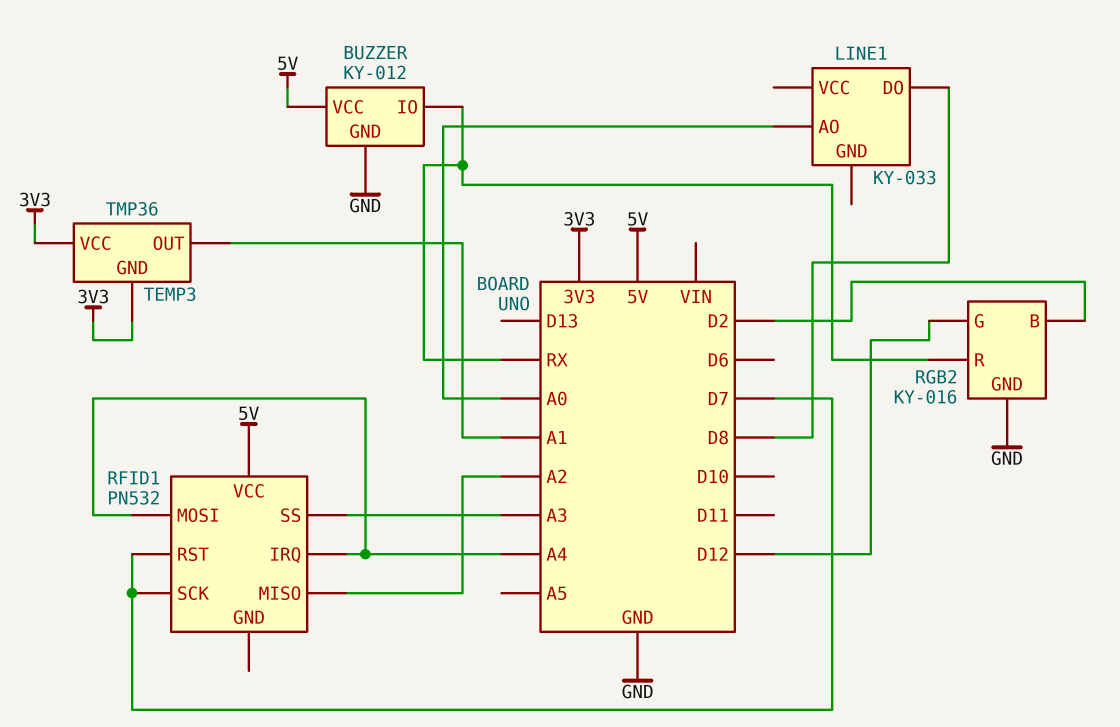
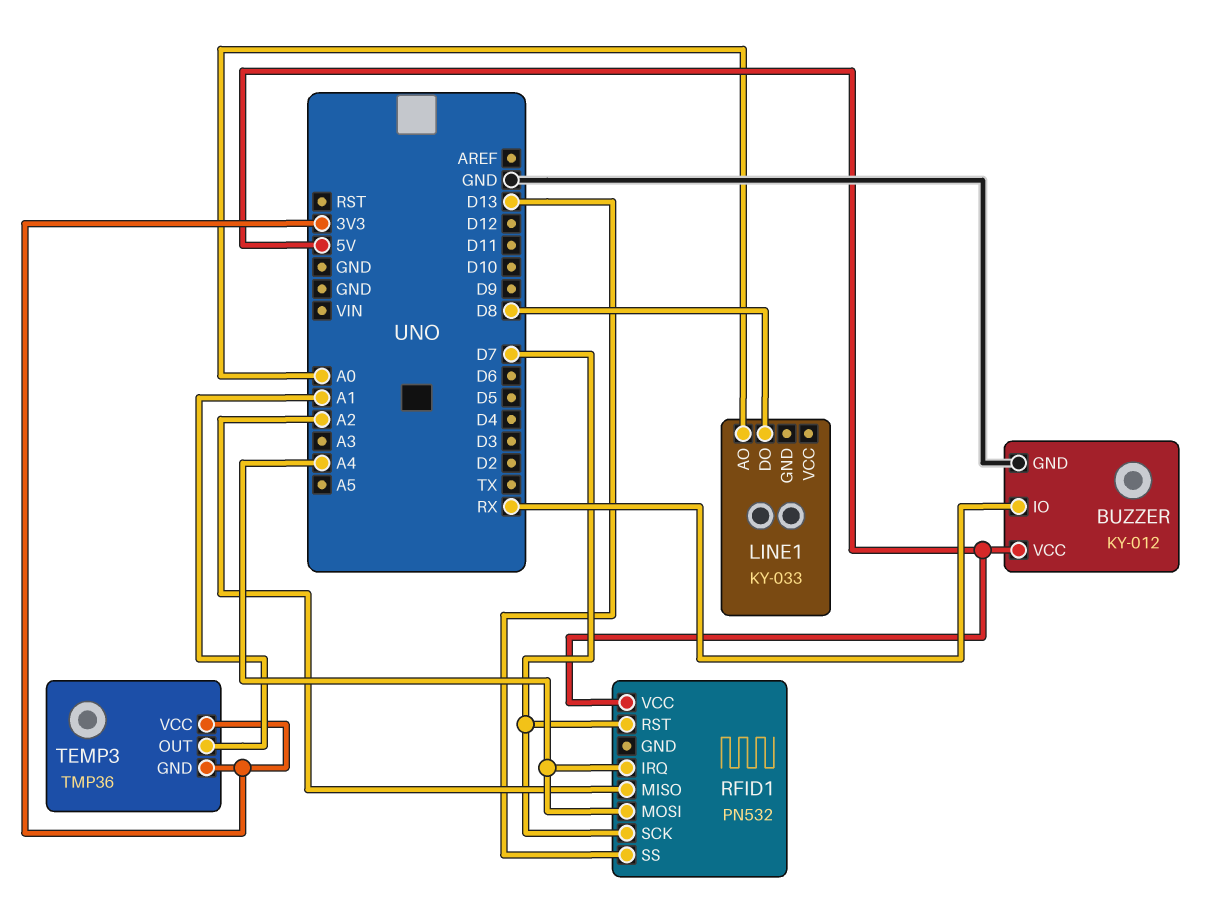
RFID1 pin SS: A3 -> D13
RGB2: KY-016 -> none
RGB2 pin B: D2 -> none
RGB2 pin G: D12 -> none
RGB2 pin GND: GND -> none
RGB2 pin R: RX -> none

